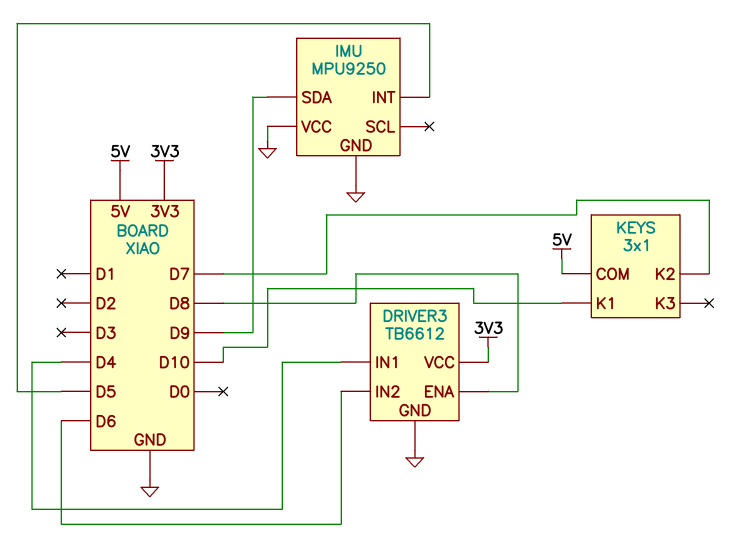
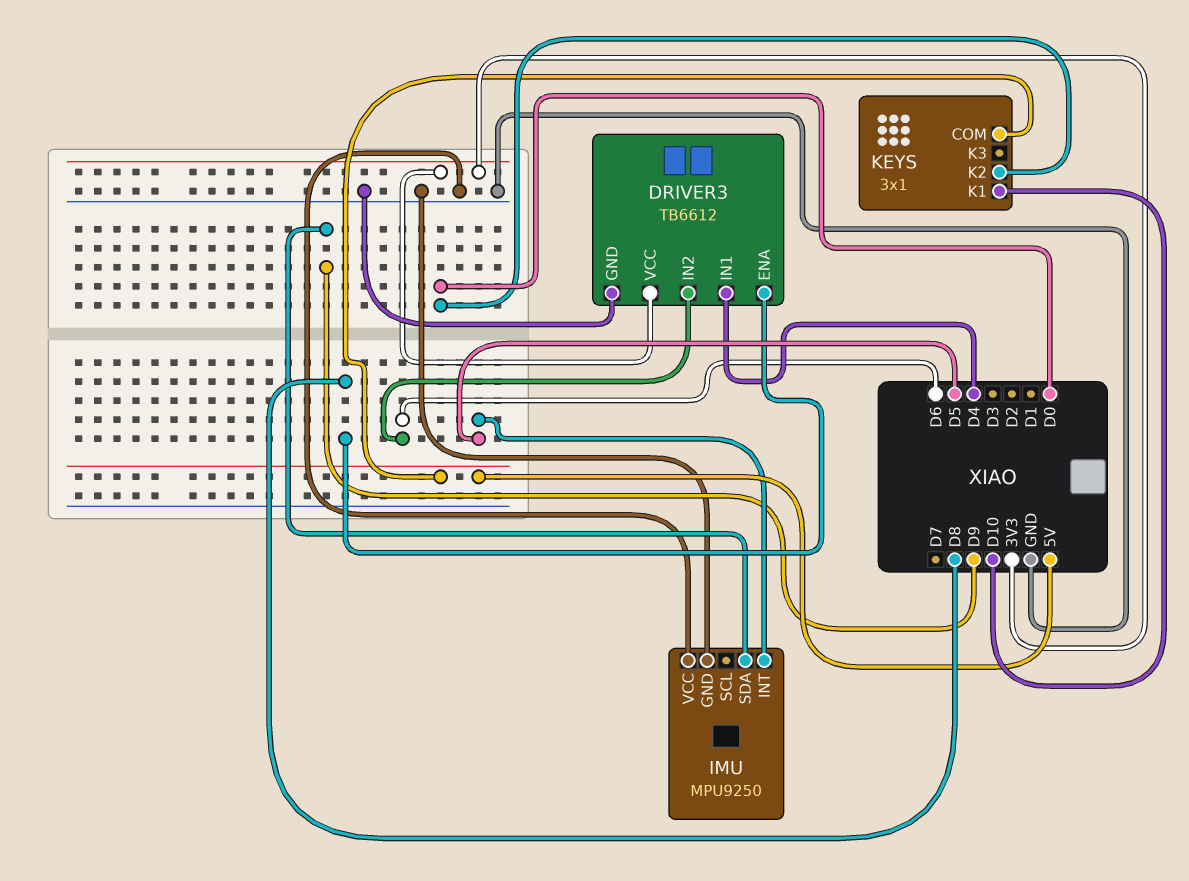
KEYS pin K2: D7 -> D0

